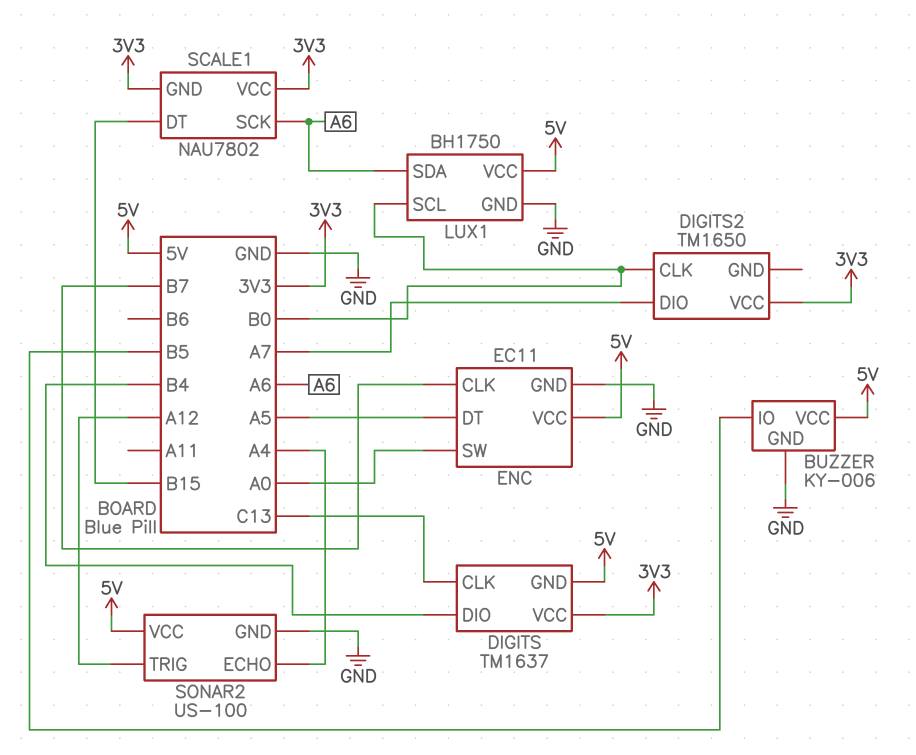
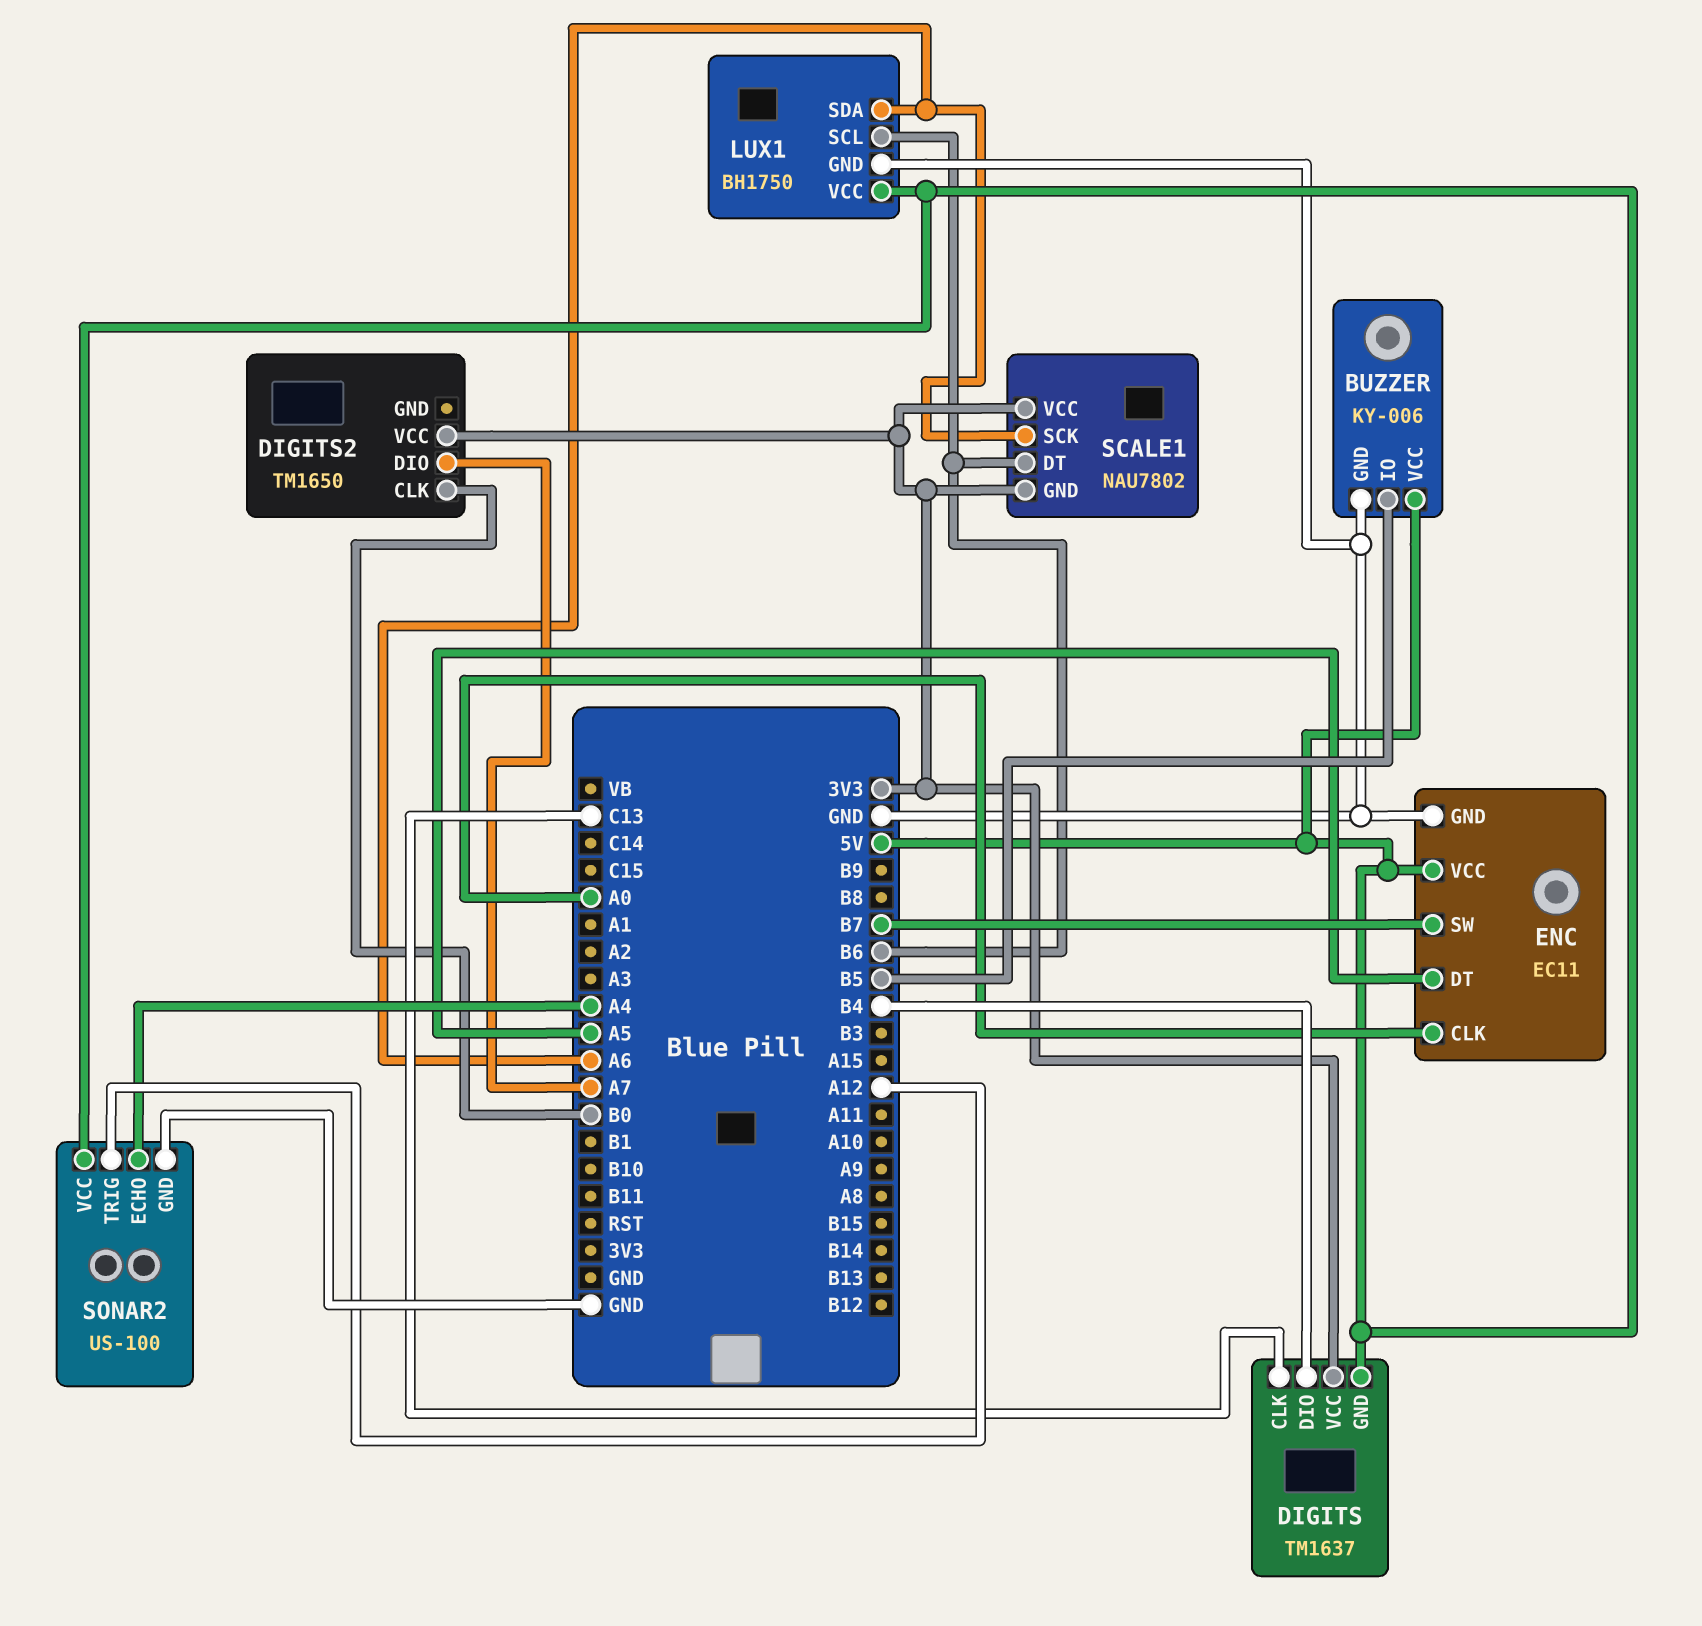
ENC pin CLK: B7 -> A0
ENC pin SW: A0 -> B7
LUX1 pin SCL: B0 -> B6
SCALE1 pin DT: B15 -> B6

